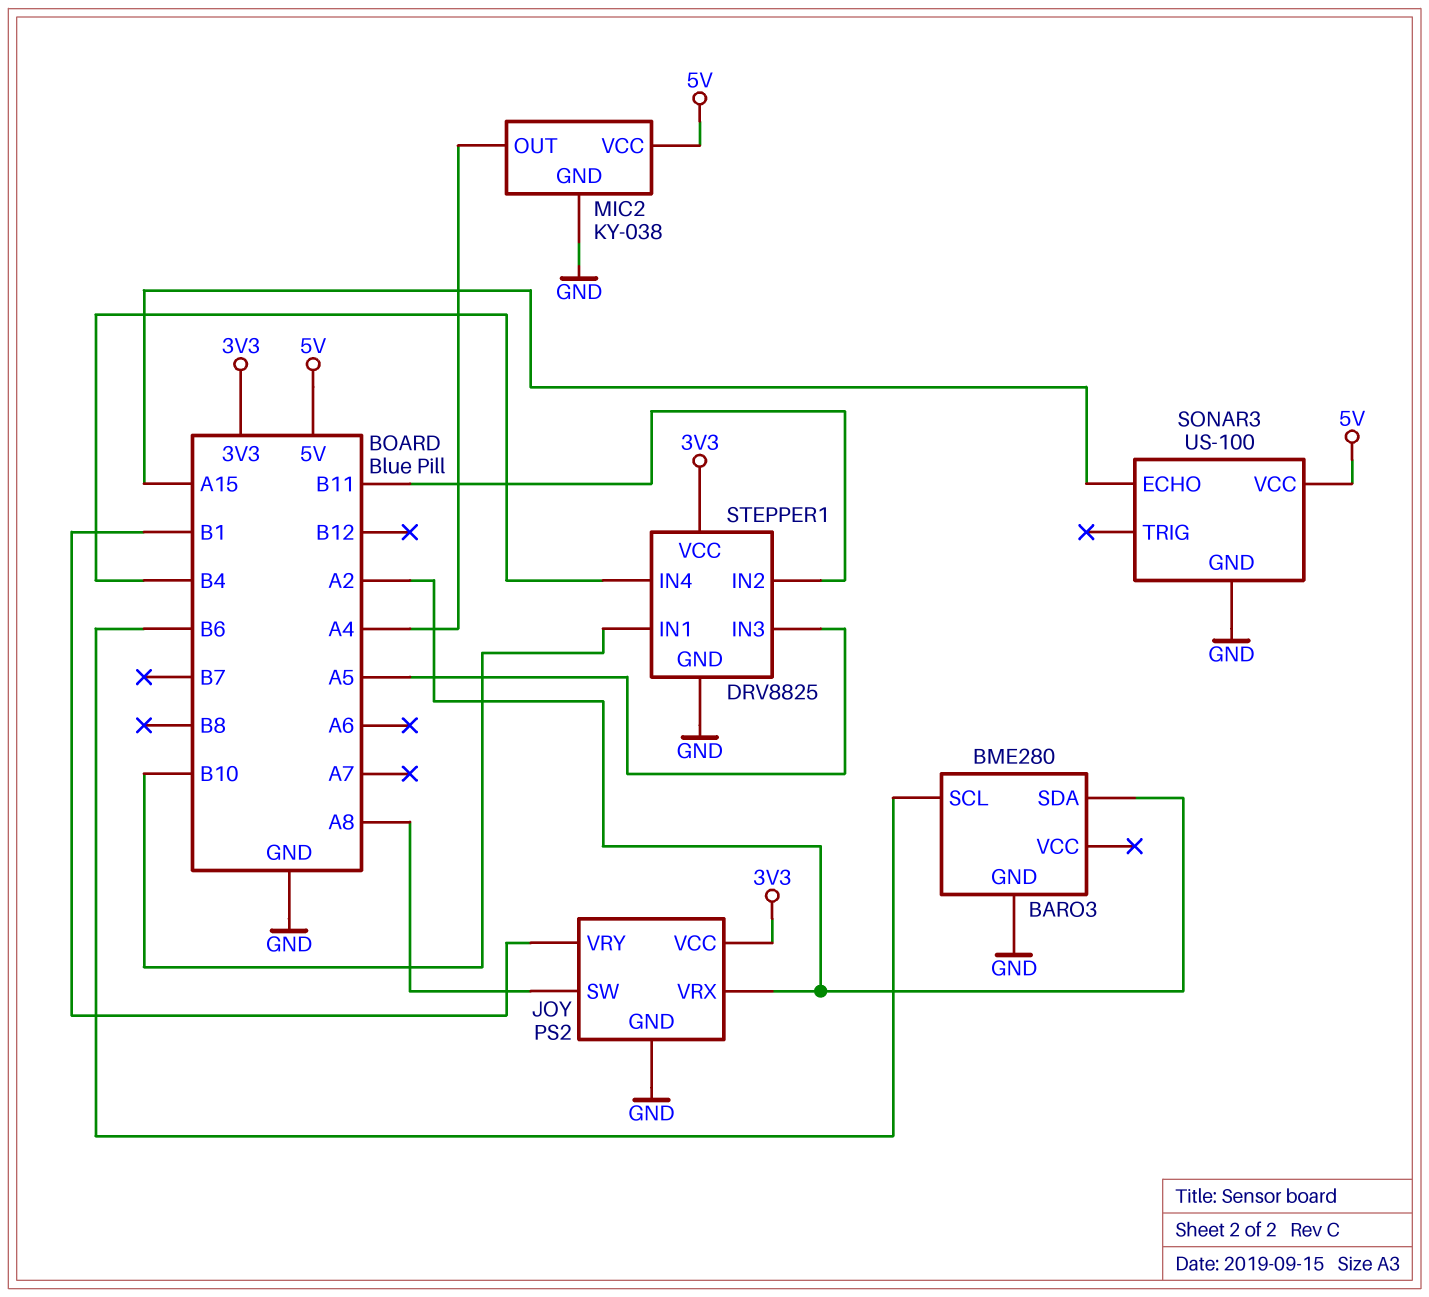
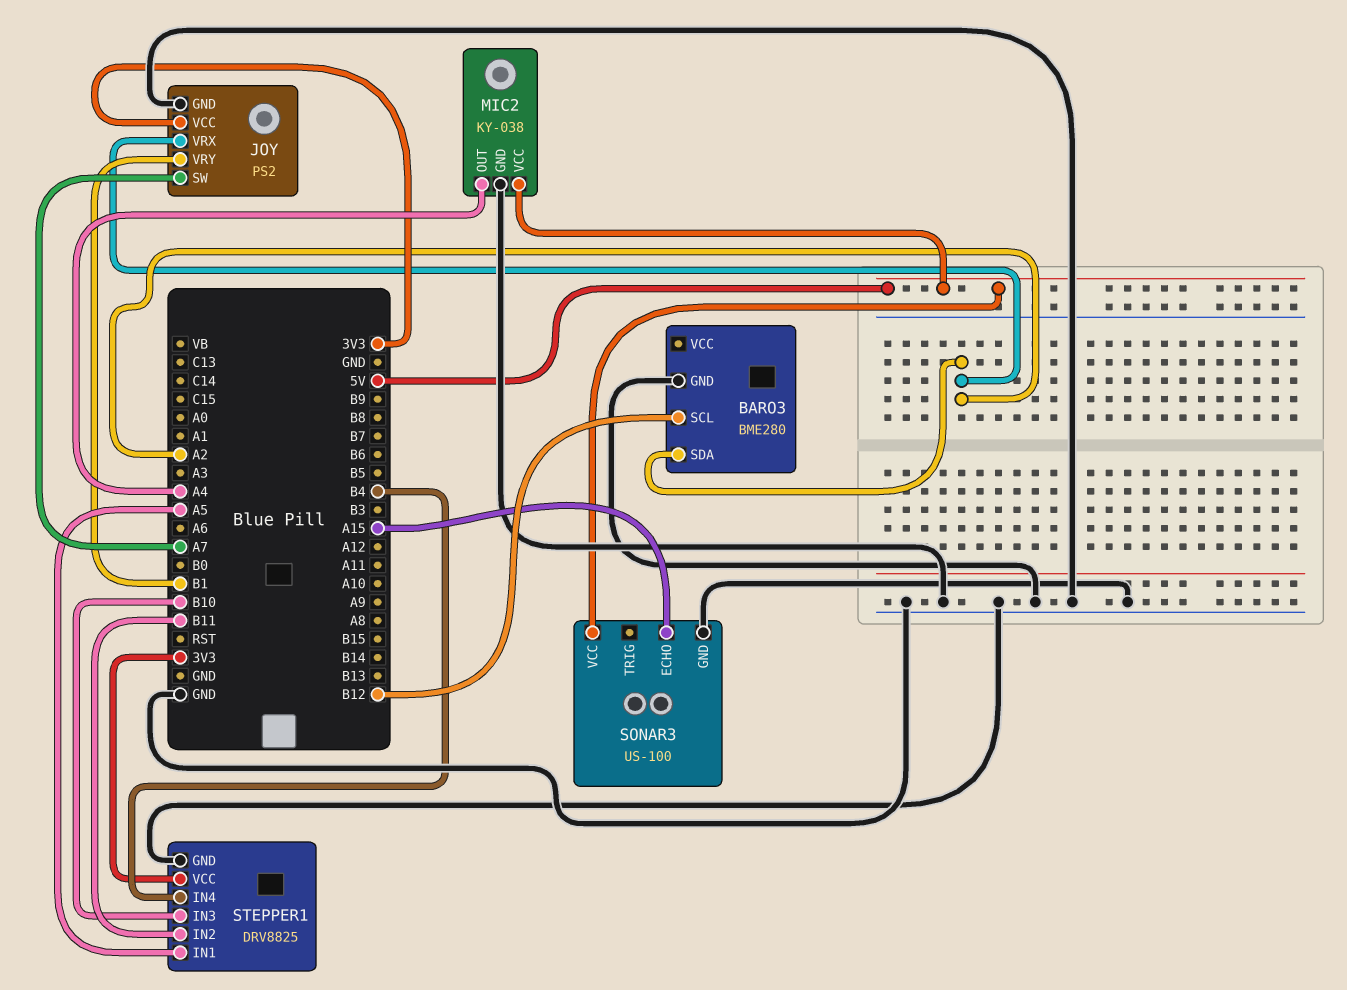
BARO3 pin SCL: B6 -> B12
JOY pin SW: A8 -> A7
STEPPER1 pin IN1: B10 -> A5
STEPPER1 pin IN3: A5 -> B10

